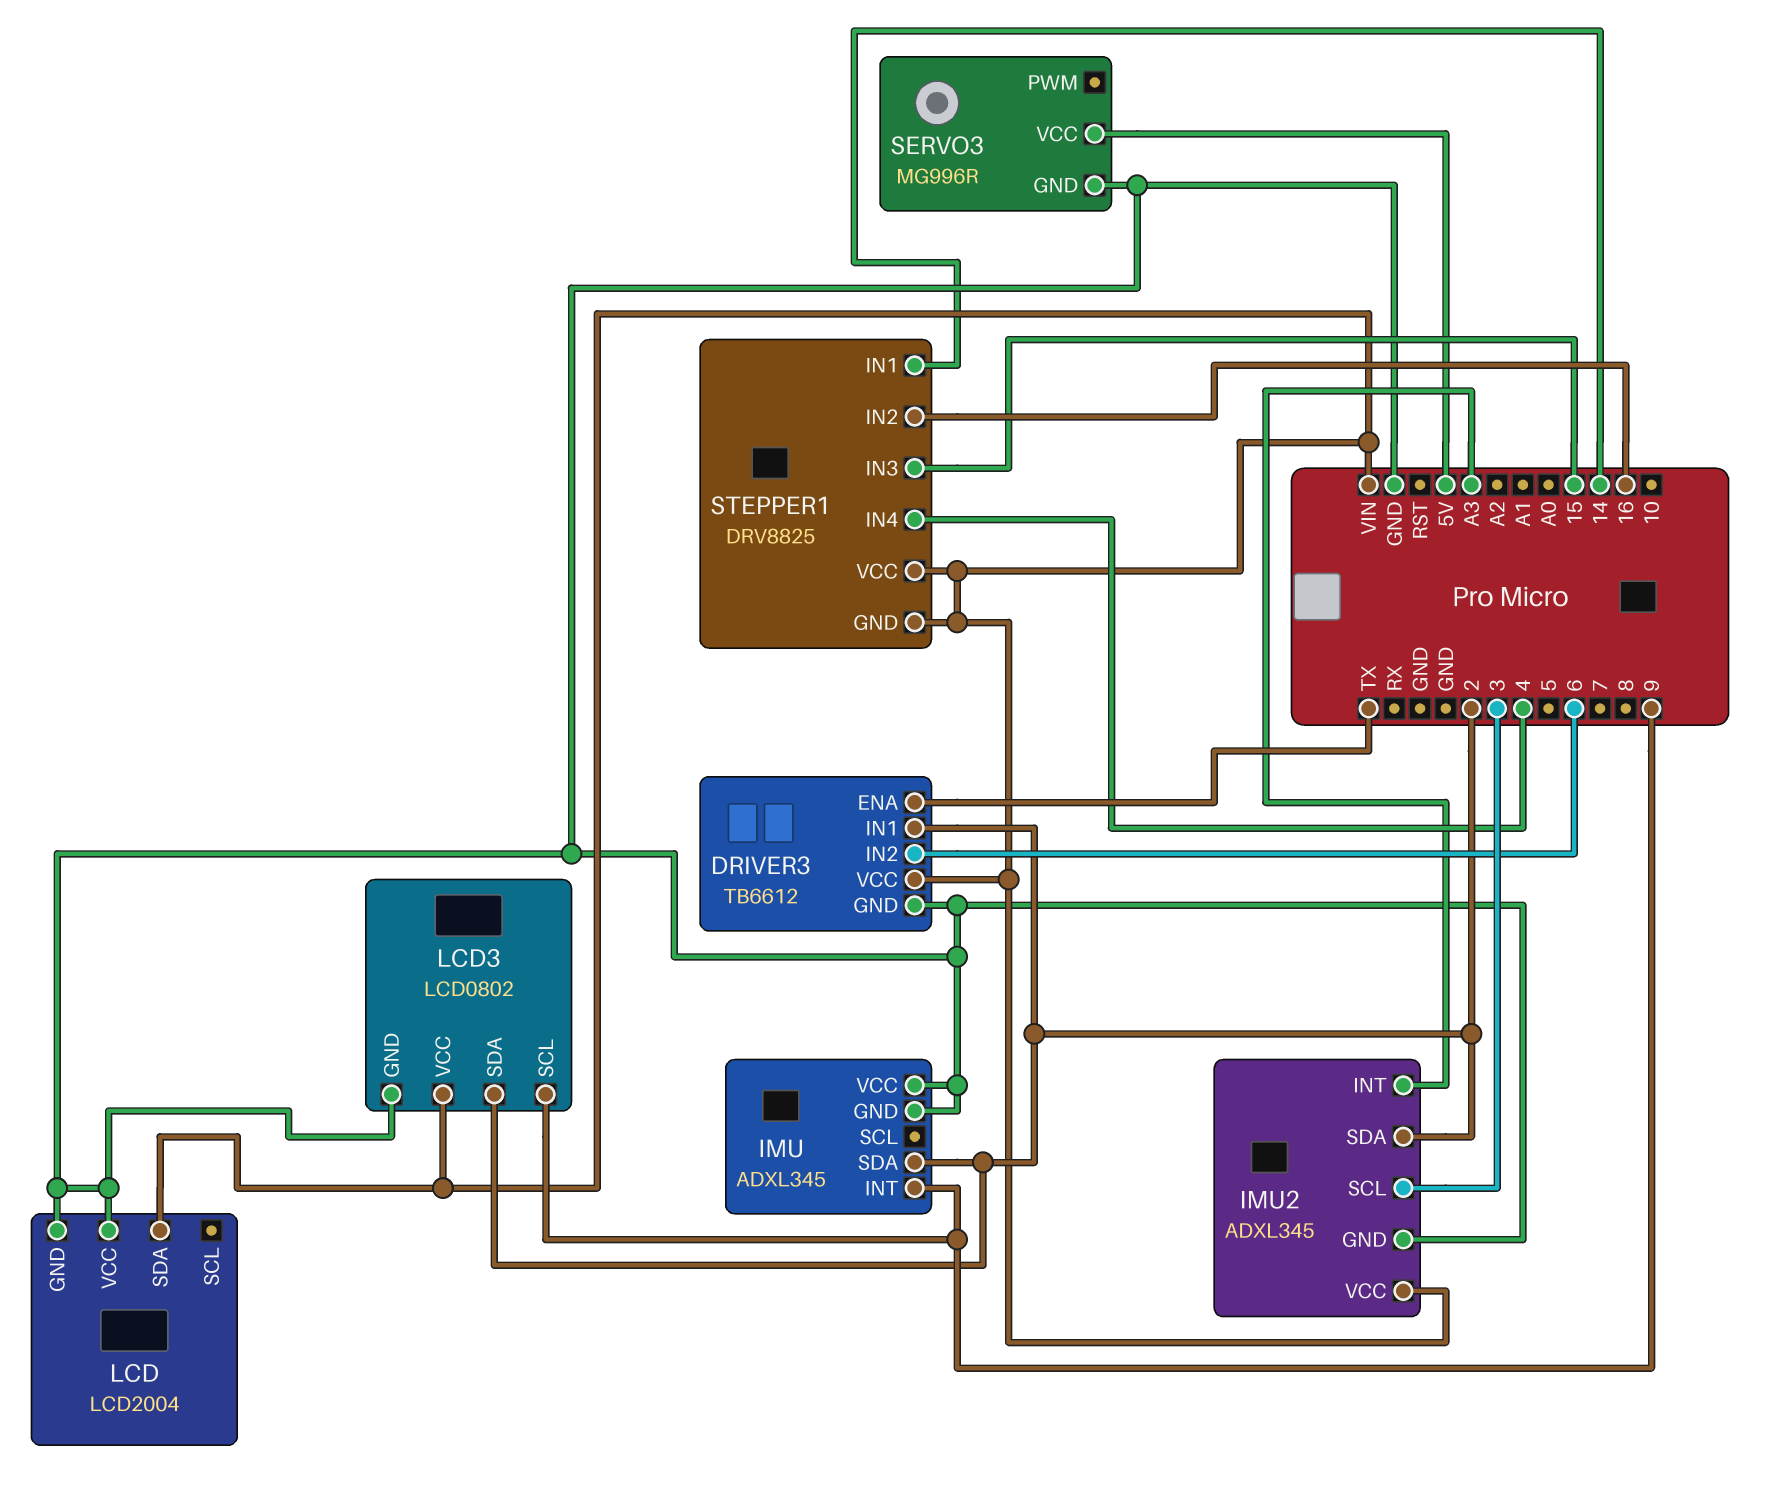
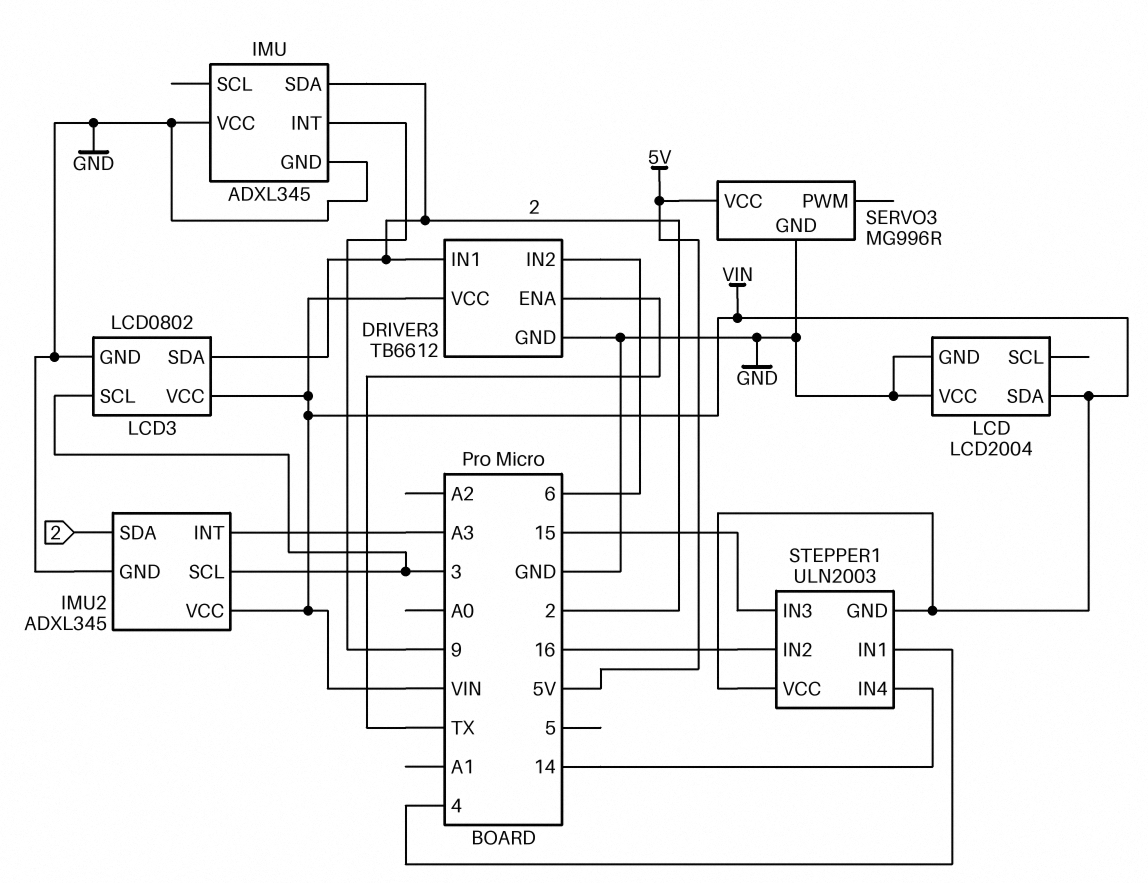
LCD3 pin SCL: 9 -> 3
STEPPER1: DRV8825 -> ULN2003
STEPPER1 pin IN1: 14 -> 4
STEPPER1 pin IN4: 4 -> 14

